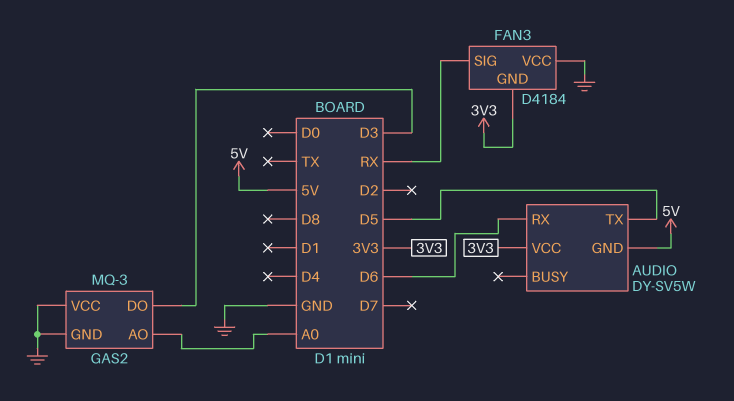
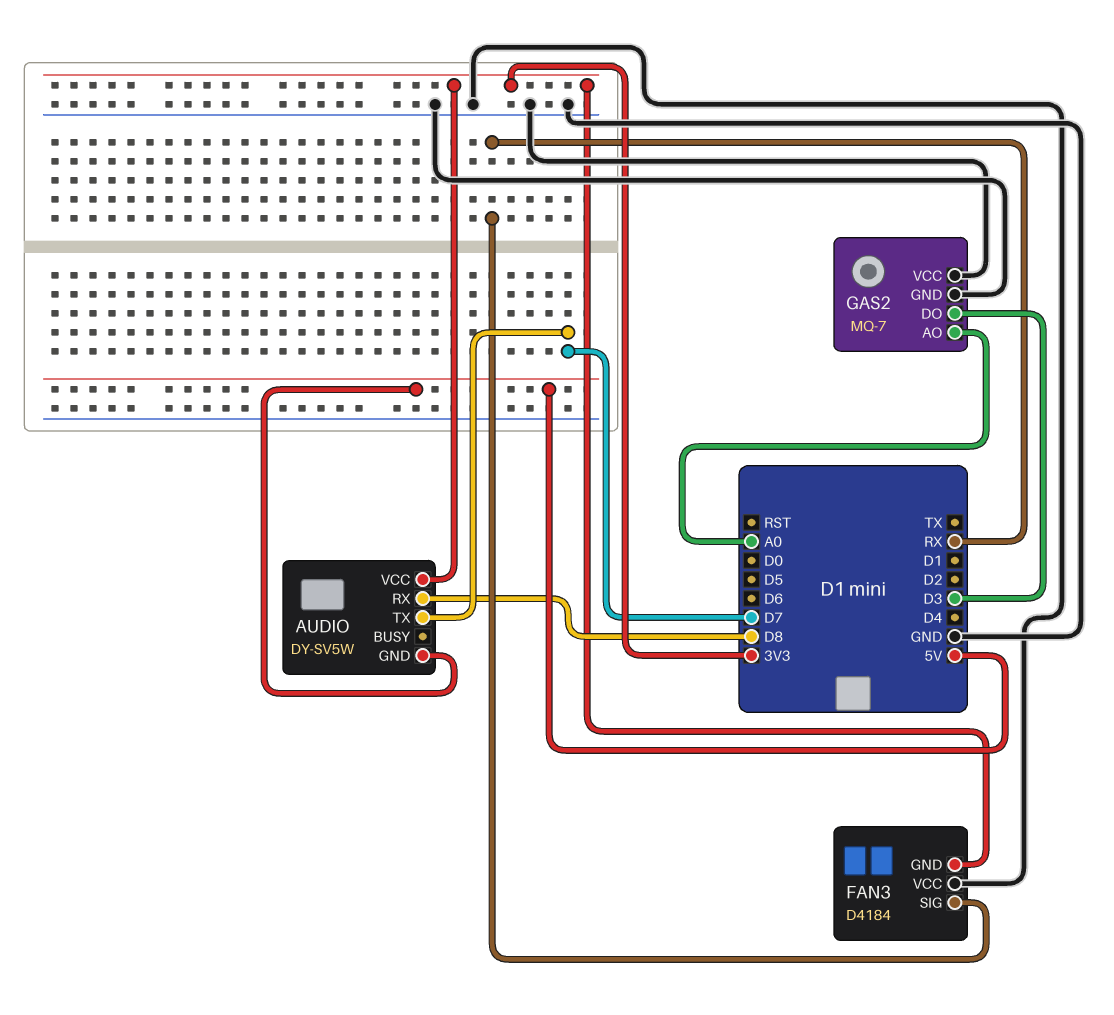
AUDIO pin RX: D6 -> D8
AUDIO pin TX: D5 -> D7
GAS2: MQ-3 -> MQ-7

